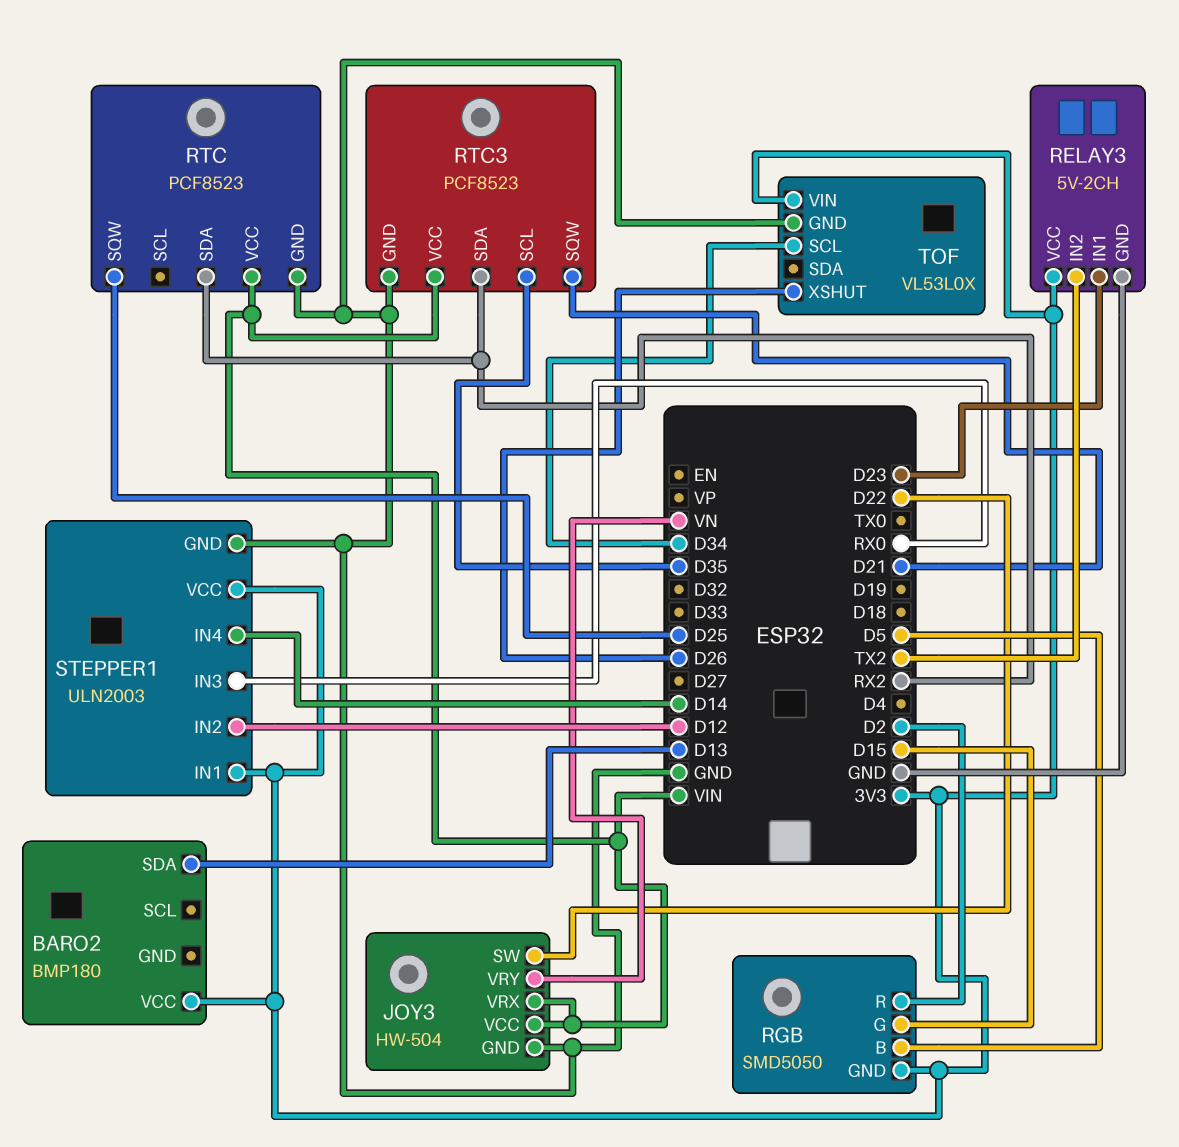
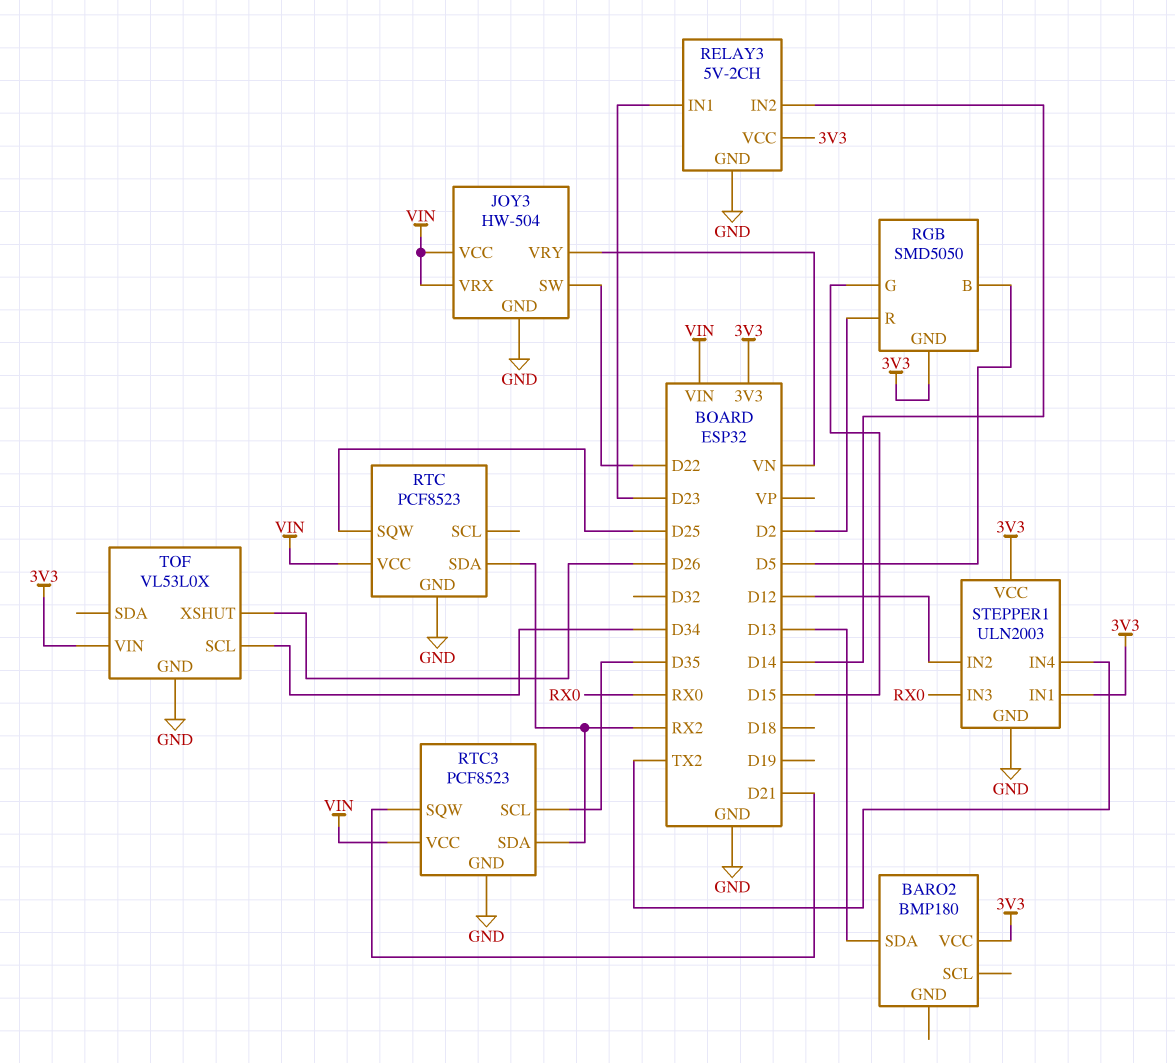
RELAY3 pin IN2: TX2 -> D14
STEPPER1 pin IN4: D14 -> TX2

